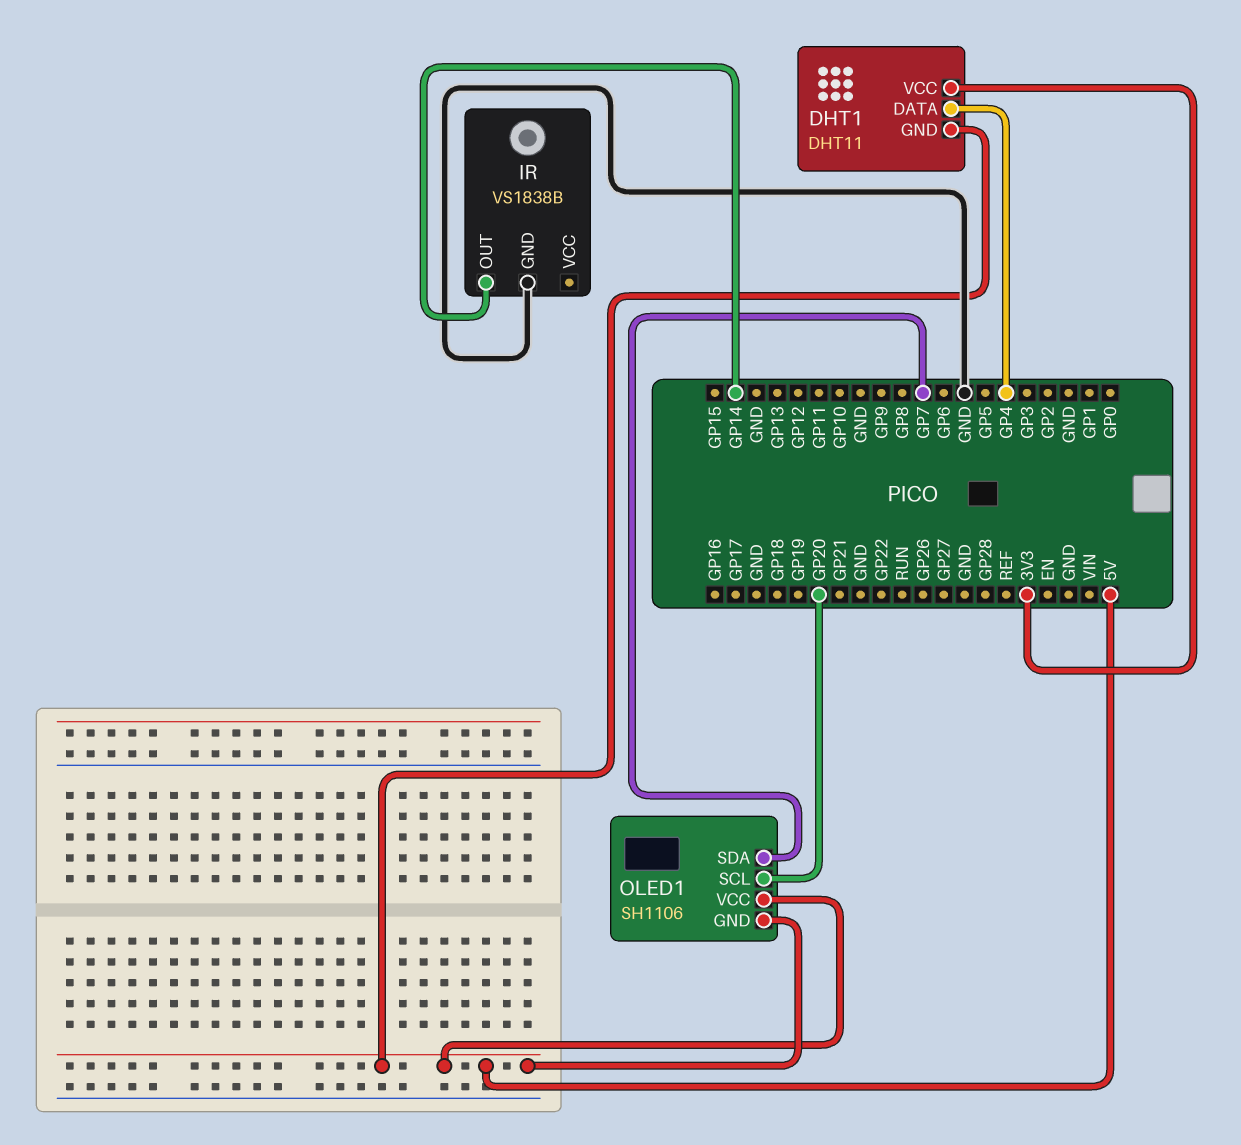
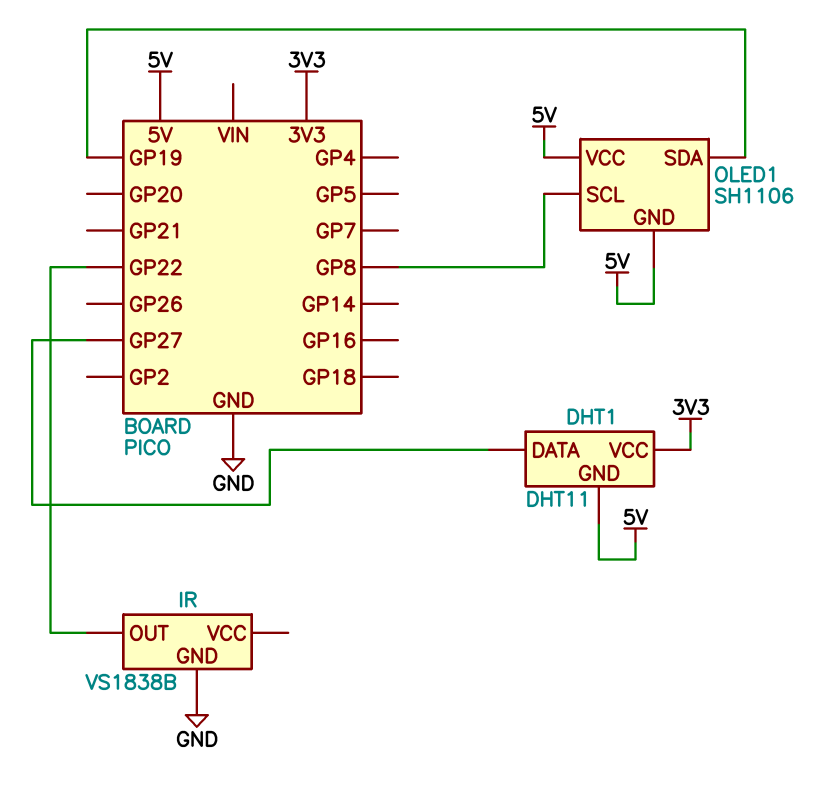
DHT1 pin DATA: GP4 -> GP27
IR pin OUT: GP14 -> GP22
OLED1 pin SCL: GP20 -> GP8
OLED1 pin SDA: GP7 -> GP19

